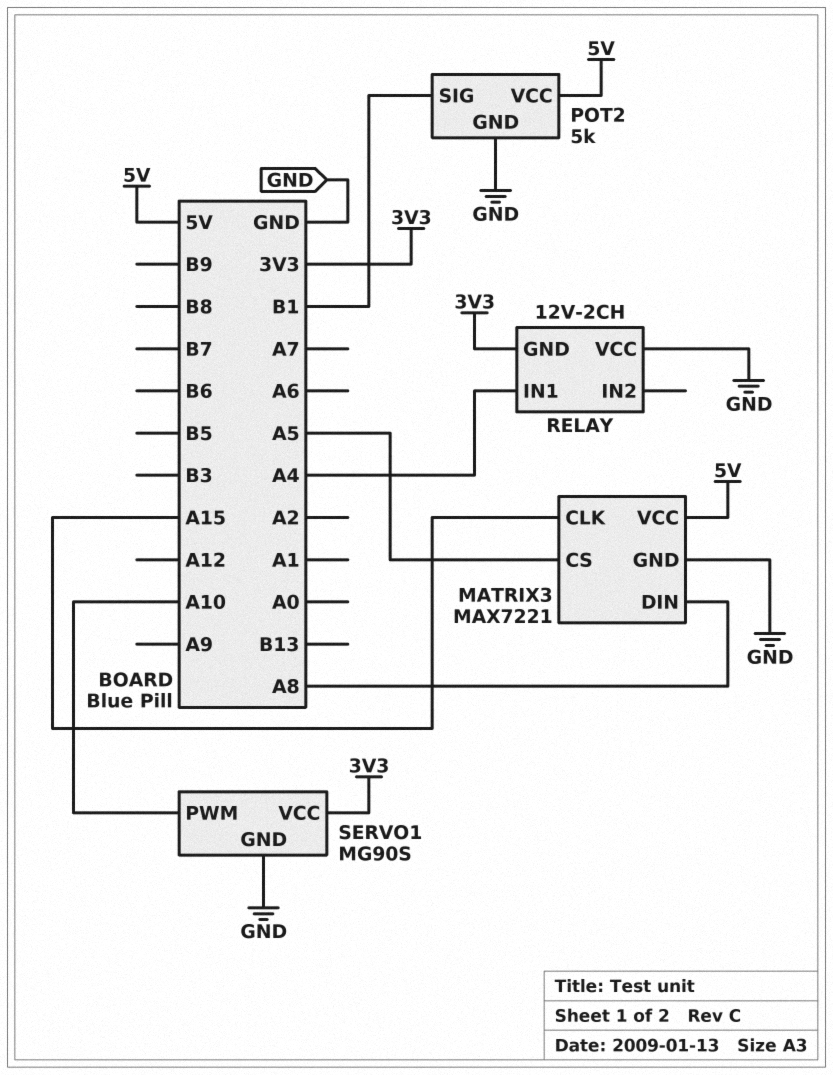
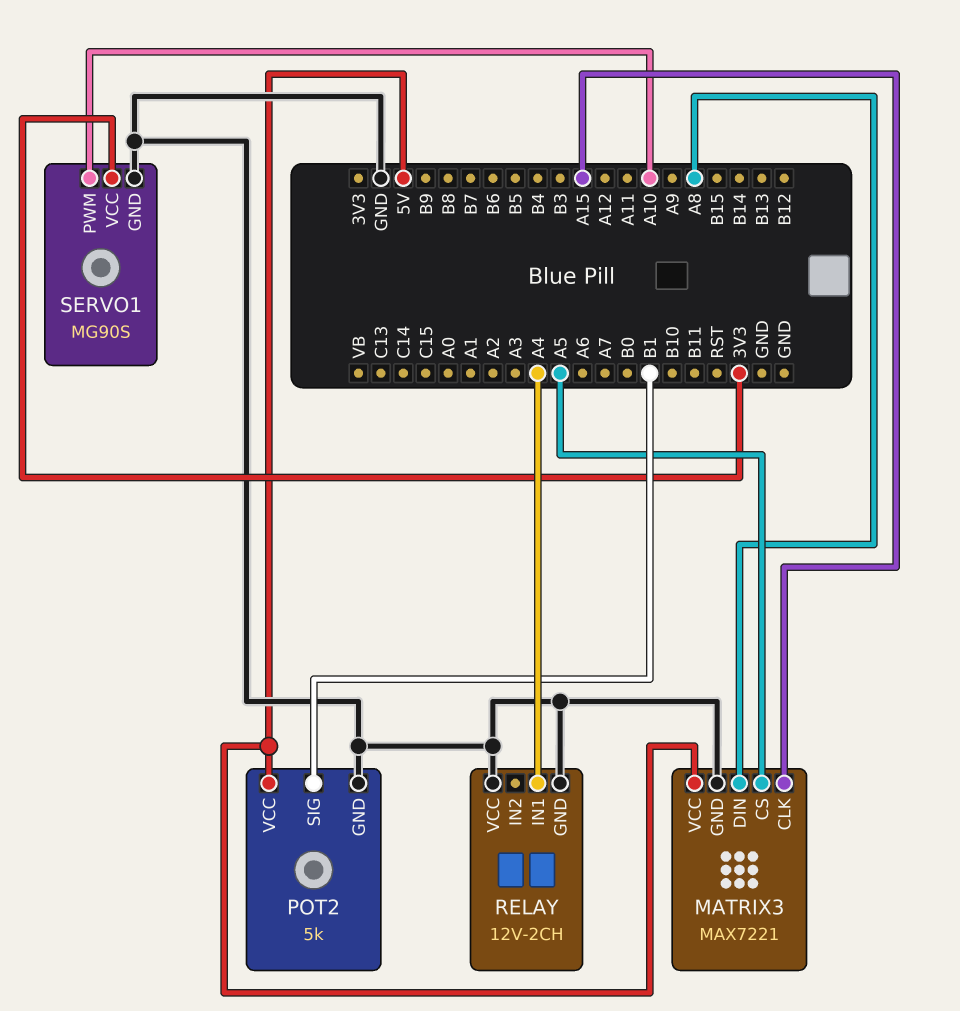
RELAY pin GND: 3V3 -> GND

